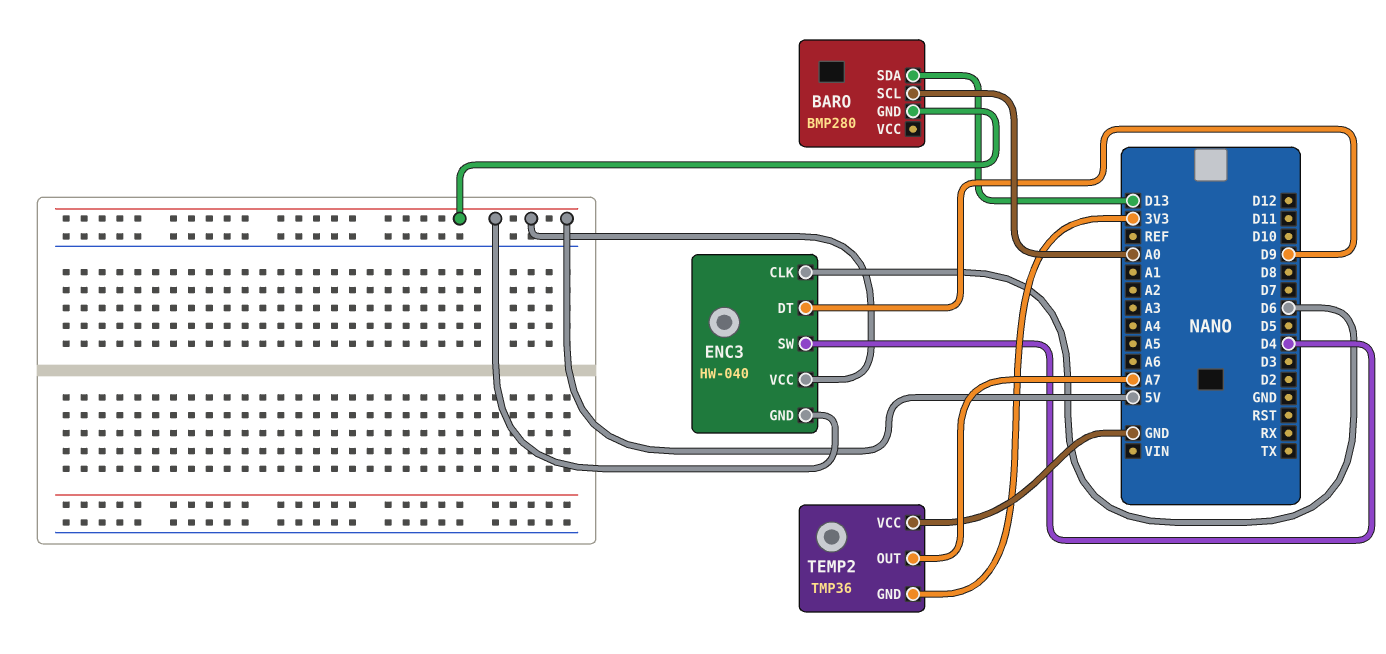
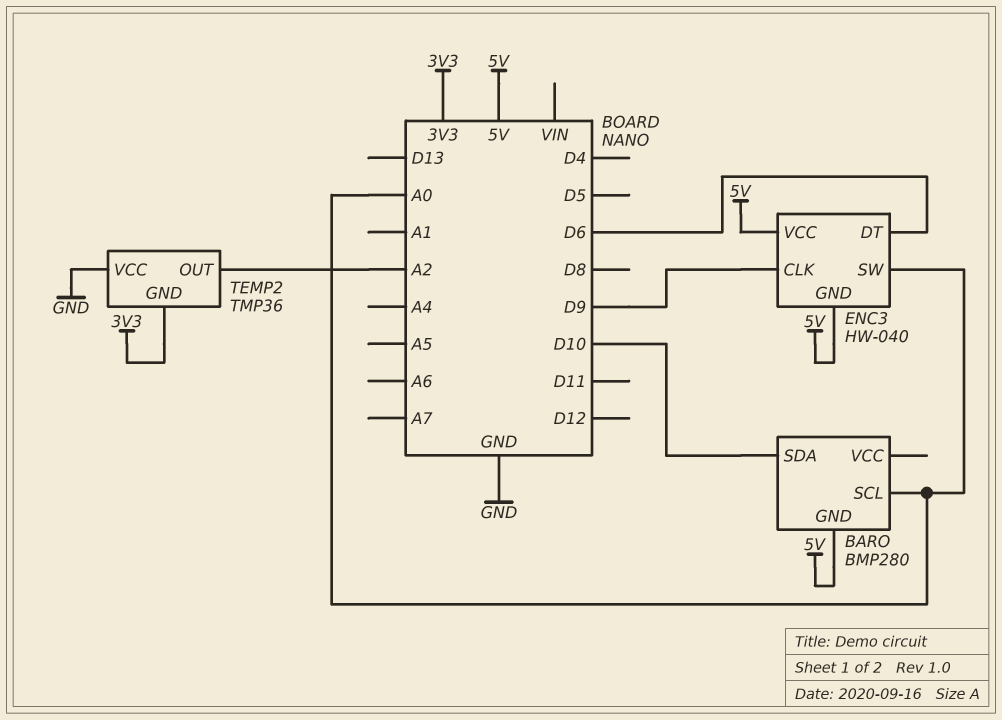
BARO pin SDA: D13 -> D10
ENC3 pin CLK: D6 -> D9
ENC3 pin DT: D9 -> D6
ENC3 pin SW: D4 -> A0
TEMP2 pin OUT: A7 -> A2

